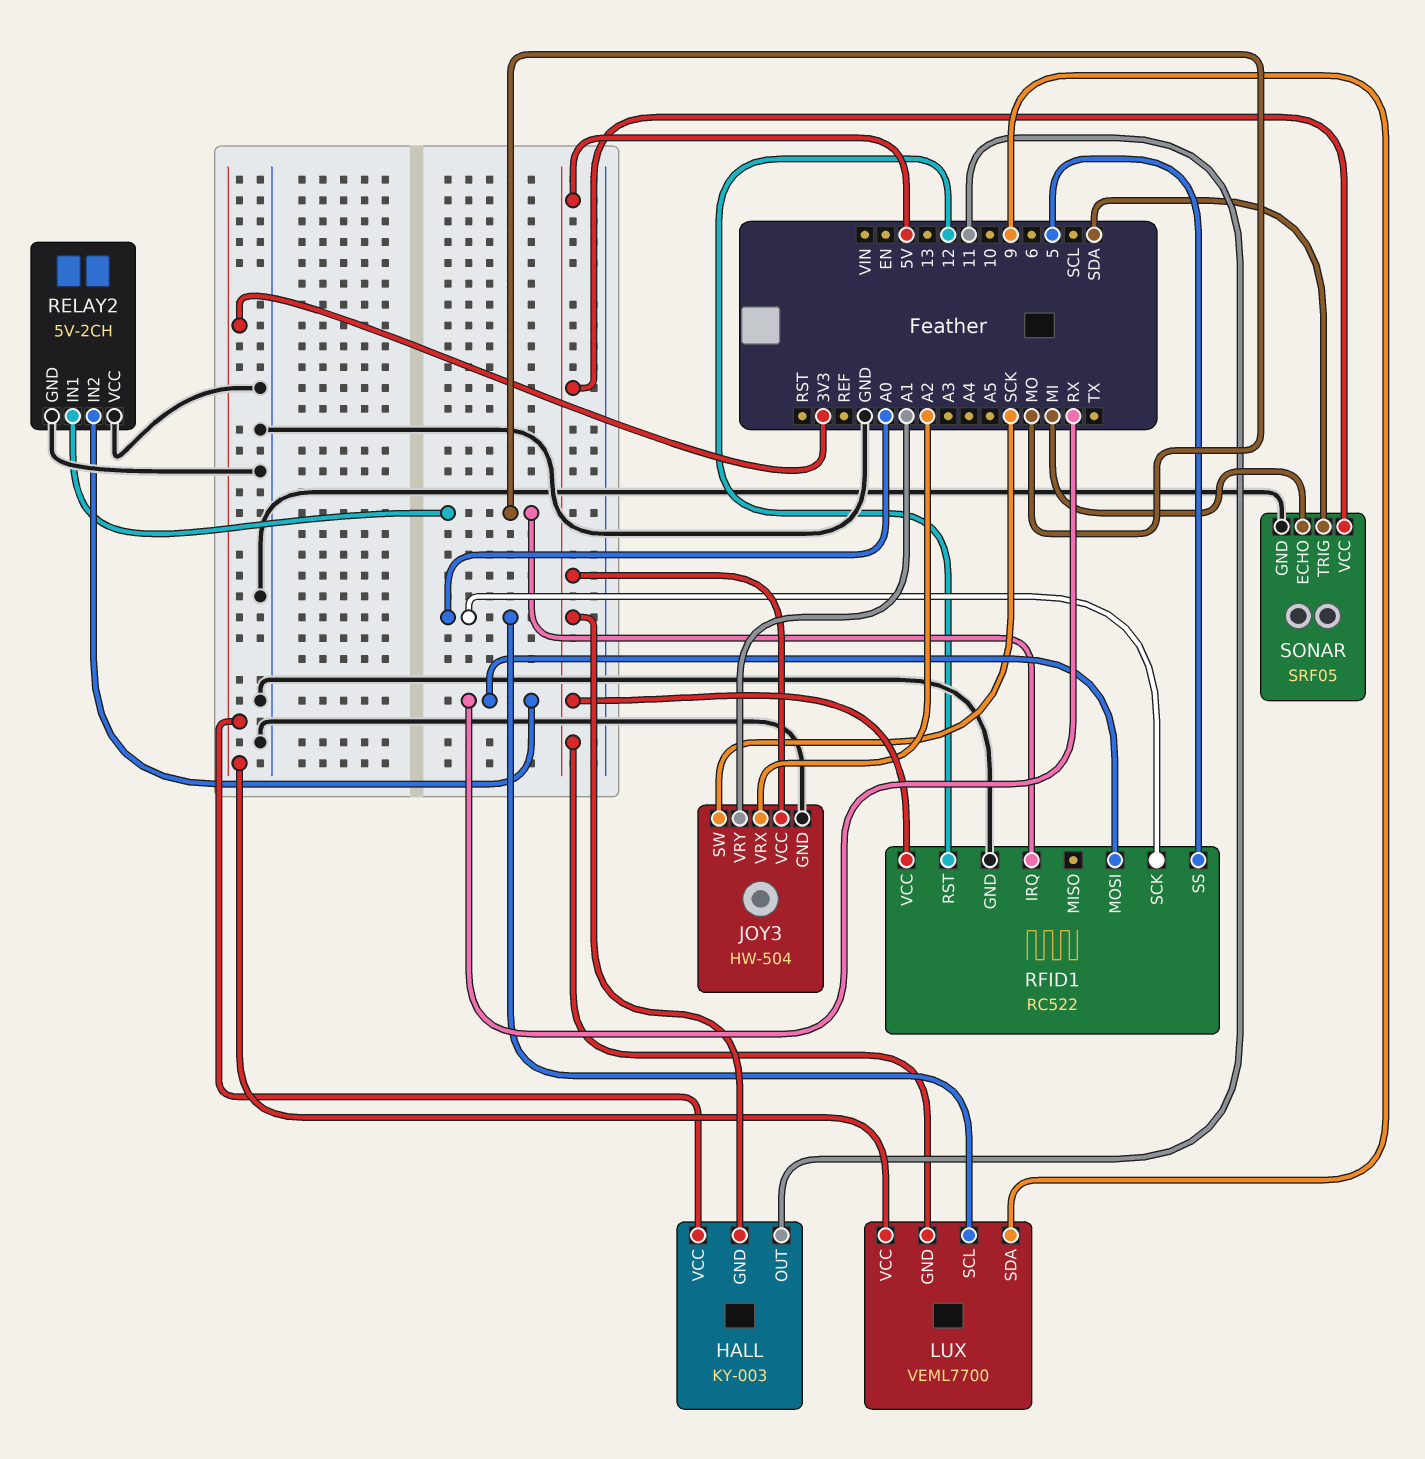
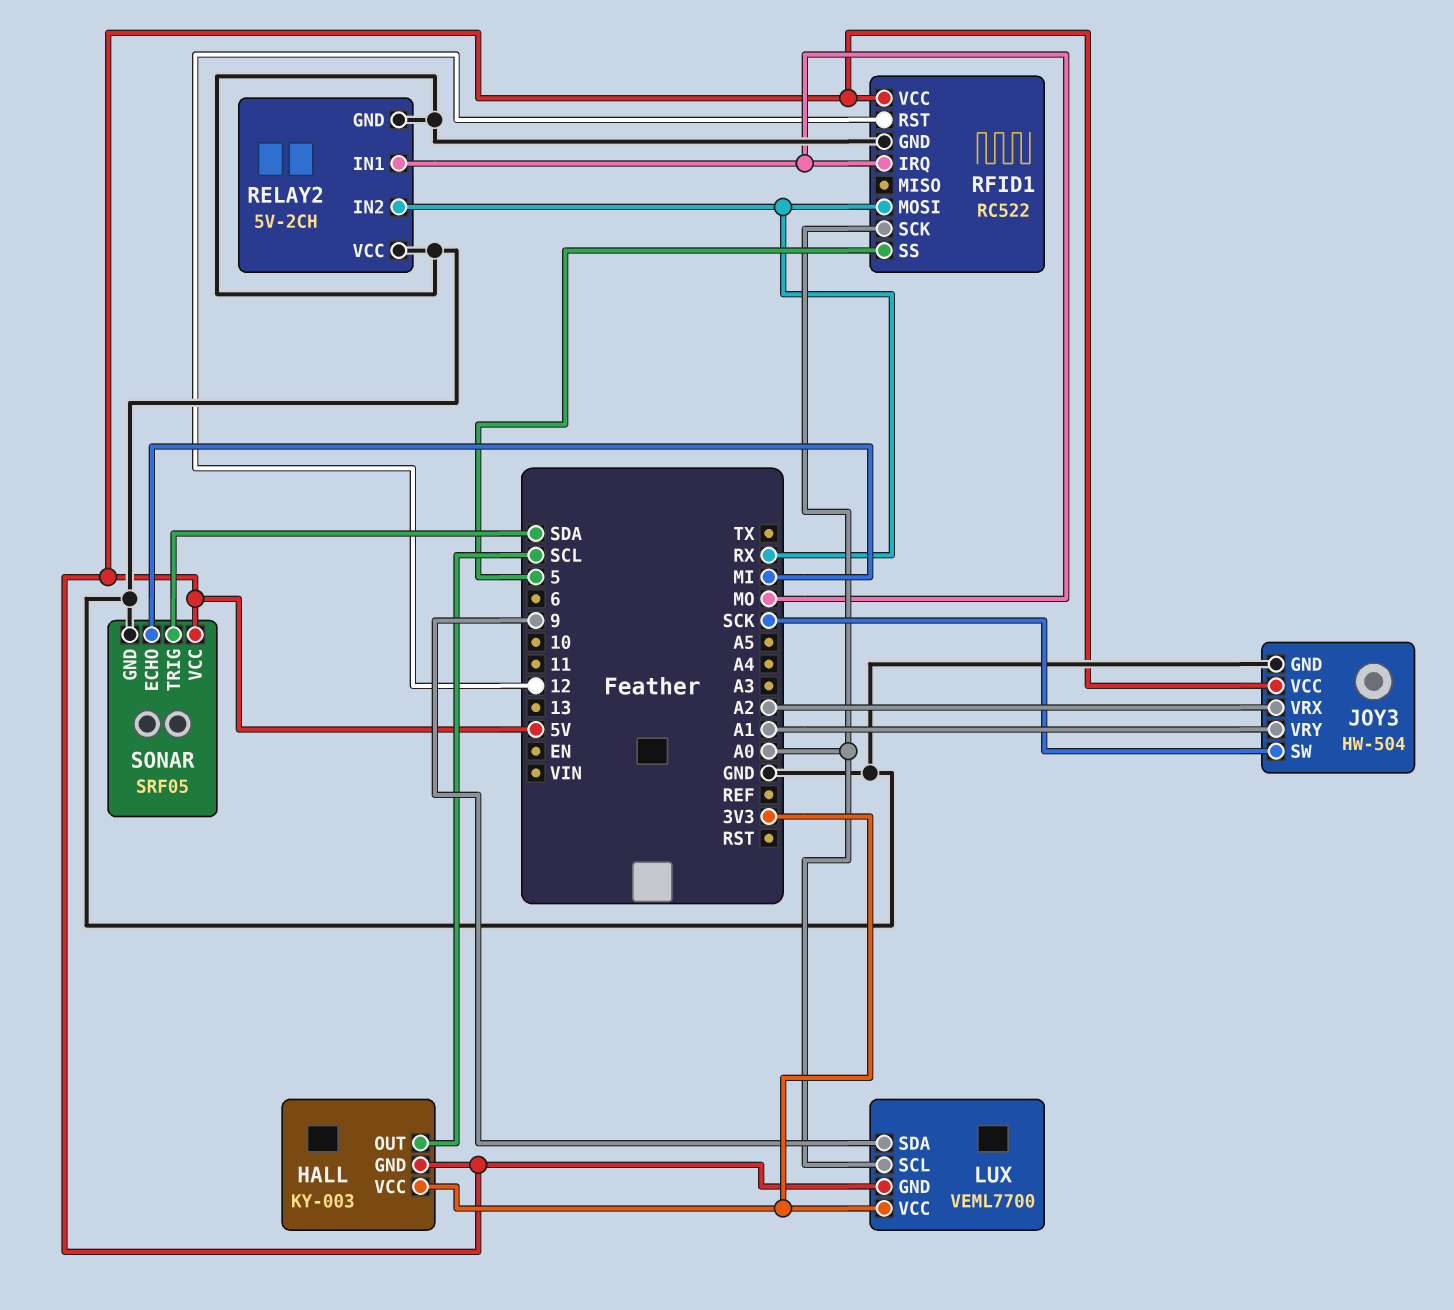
HALL pin OUT: 11 -> SCL

